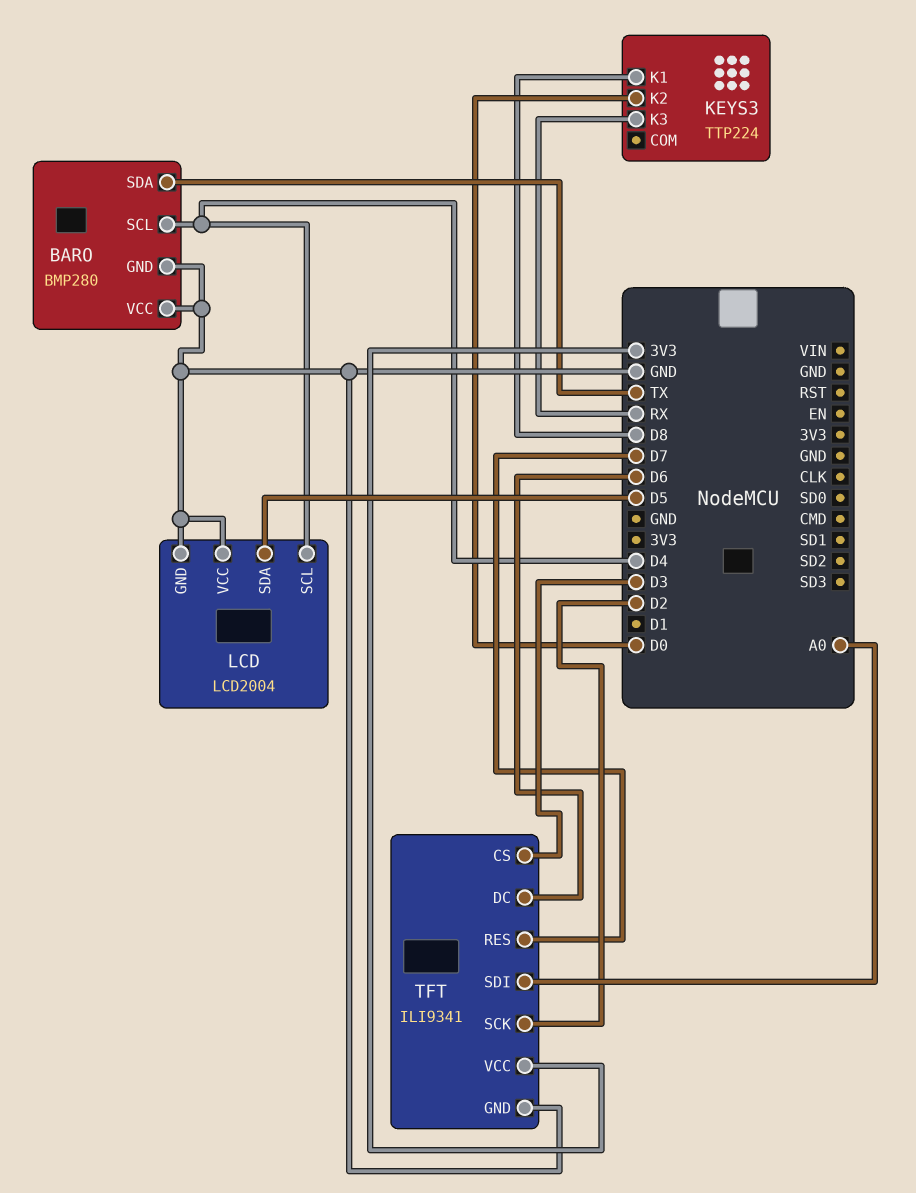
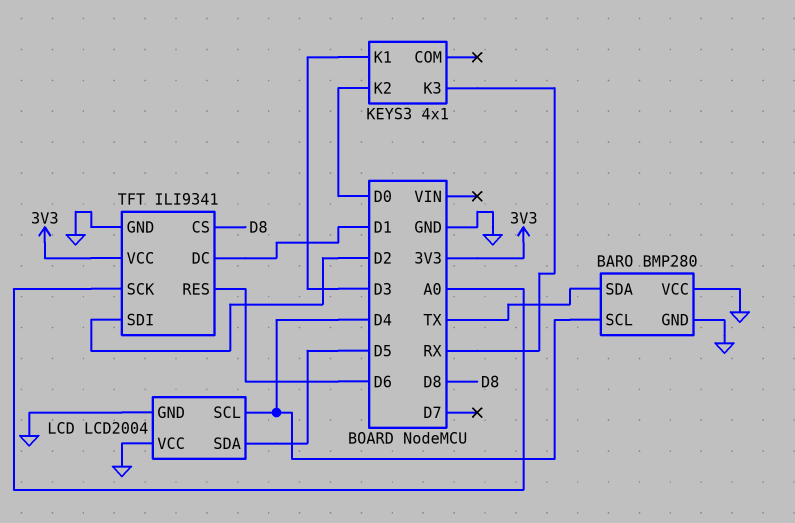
KEYS3: TTP224 -> 4x1
KEYS3 pin K1: D8 -> D3
TFT pin CS: D3 -> D8
TFT pin DC: D6 -> D1
TFT pin RES: D7 -> D6
TFT pin SCK: D2 -> A0
TFT pin SDI: A0 -> D2

